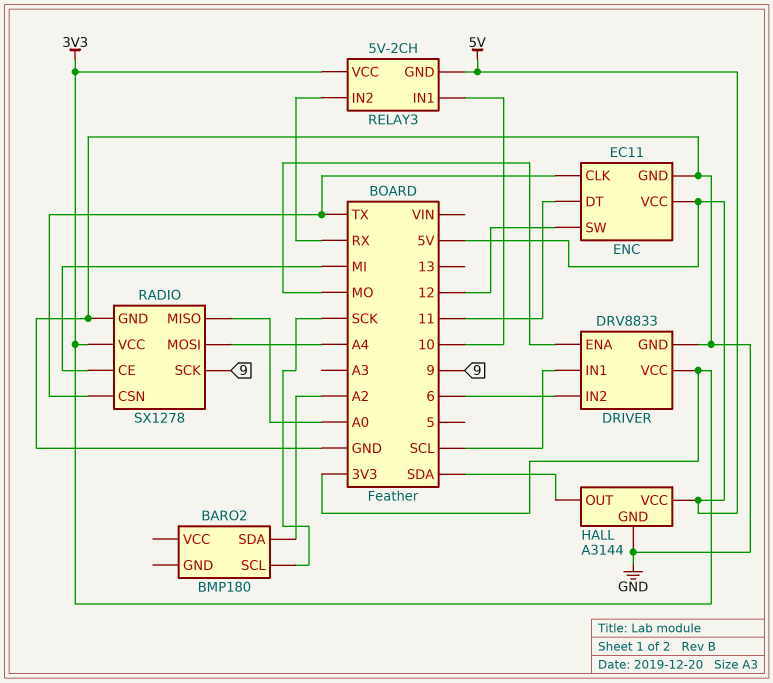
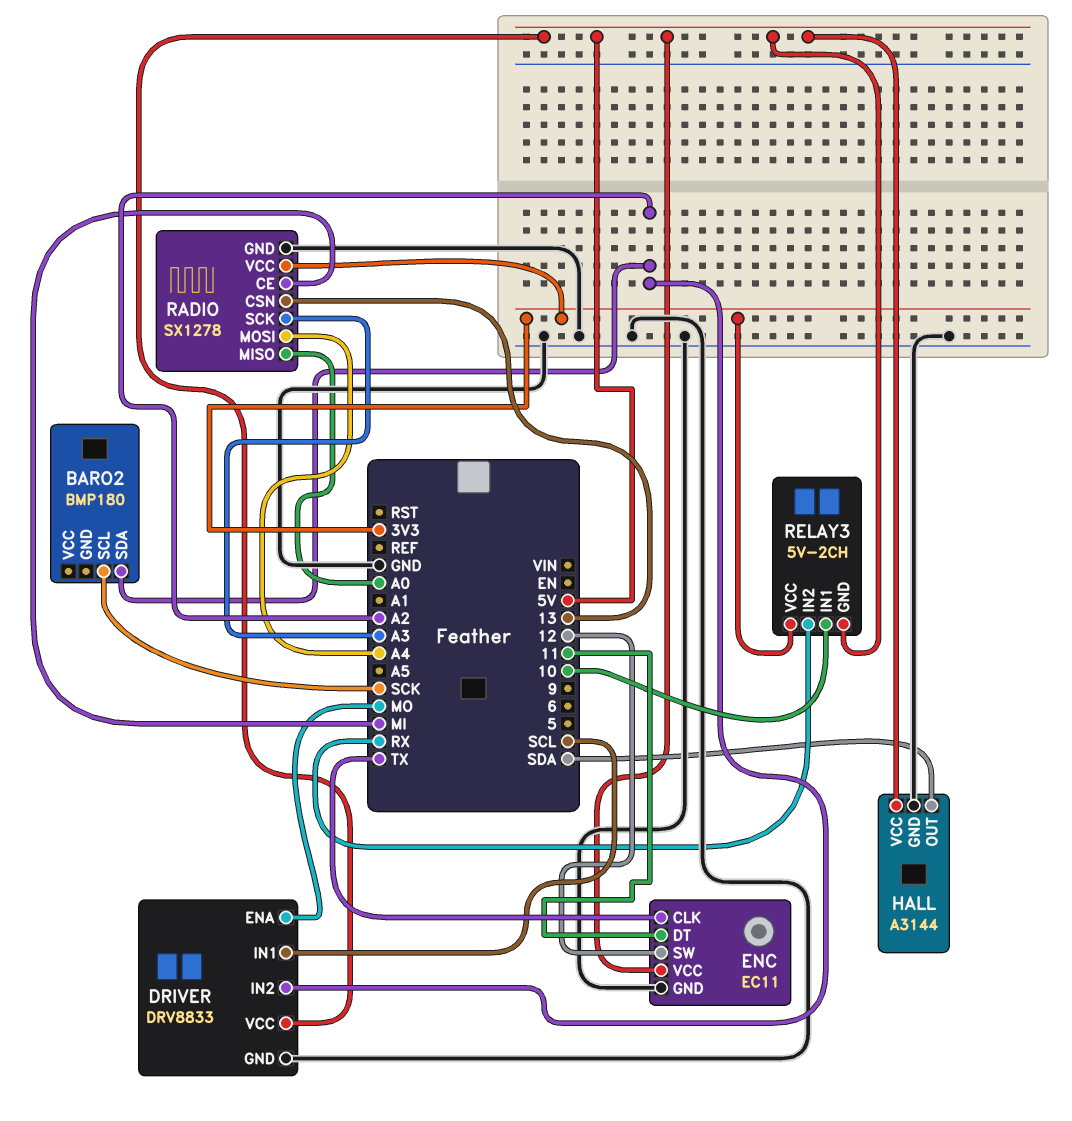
DRIVER pin IN2: 6 -> A2
DRIVER pin VCC: 3V3 -> 5V
RADIO pin CSN: TX -> 13
RADIO pin SCK: 9 -> A3

